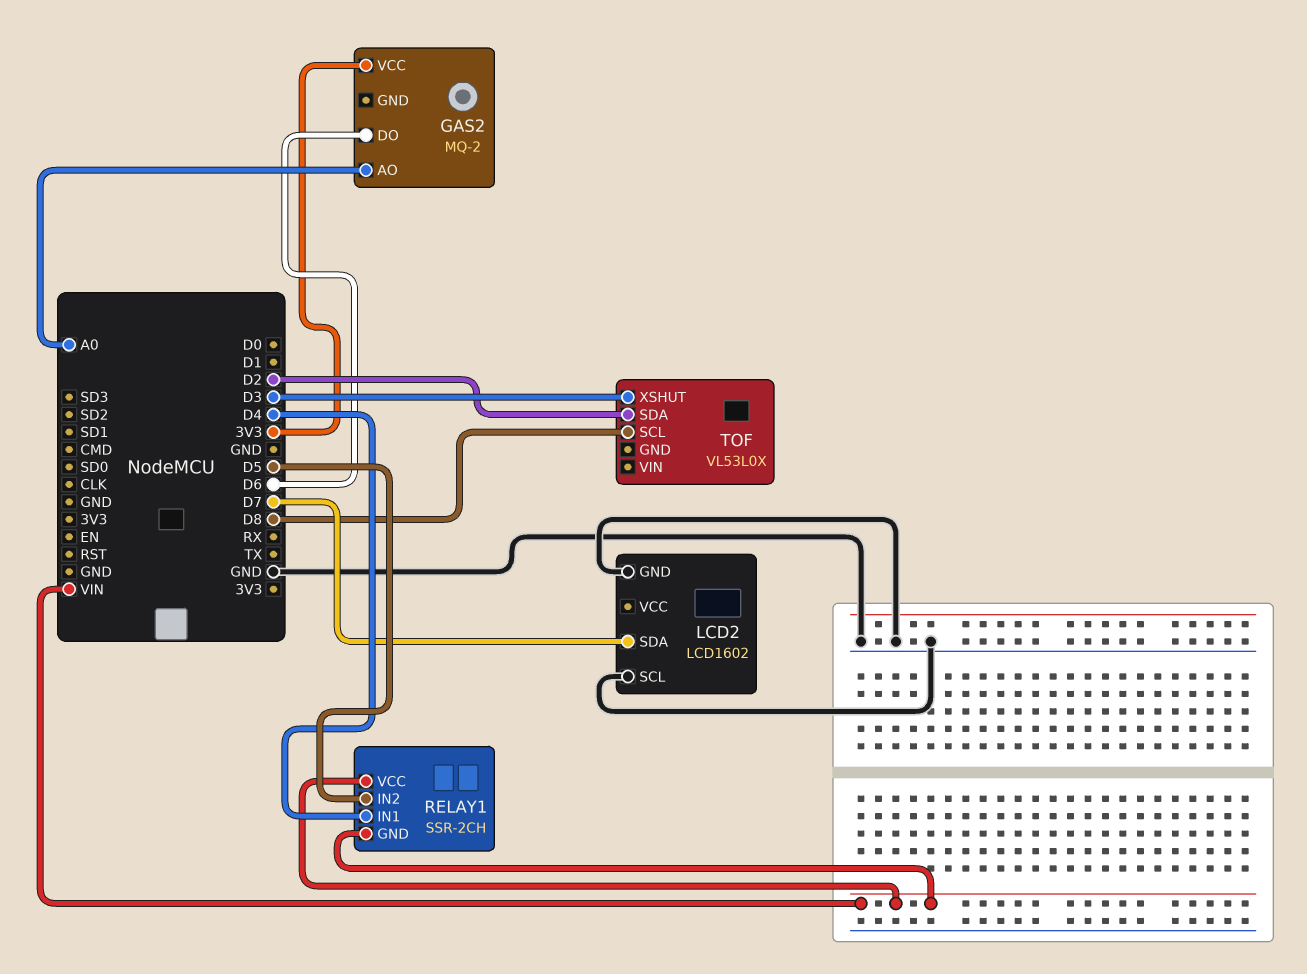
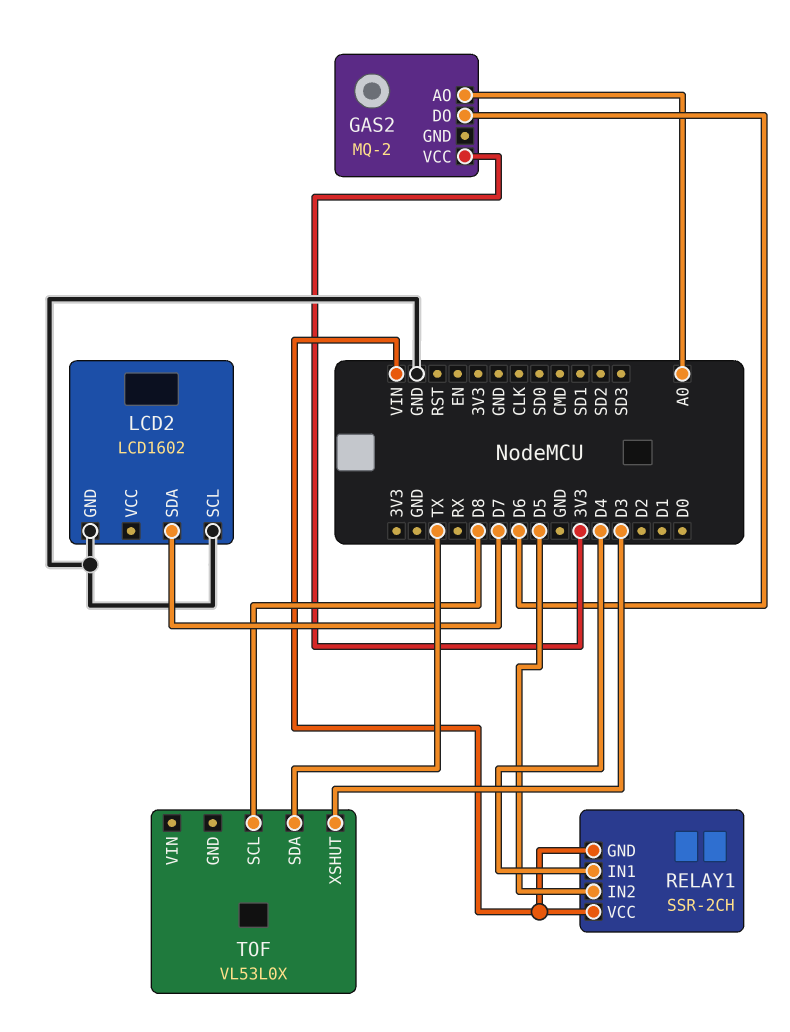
TOF pin SDA: D2 -> TX

